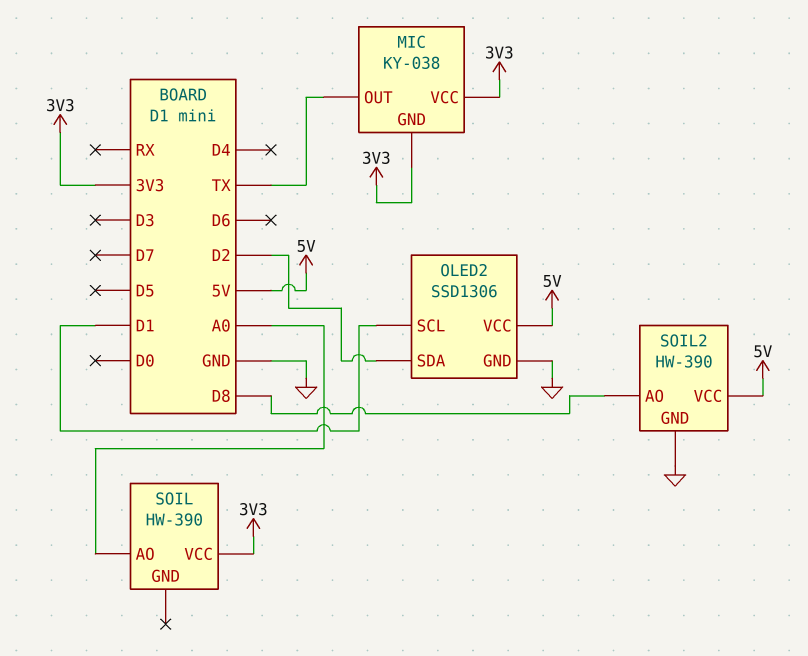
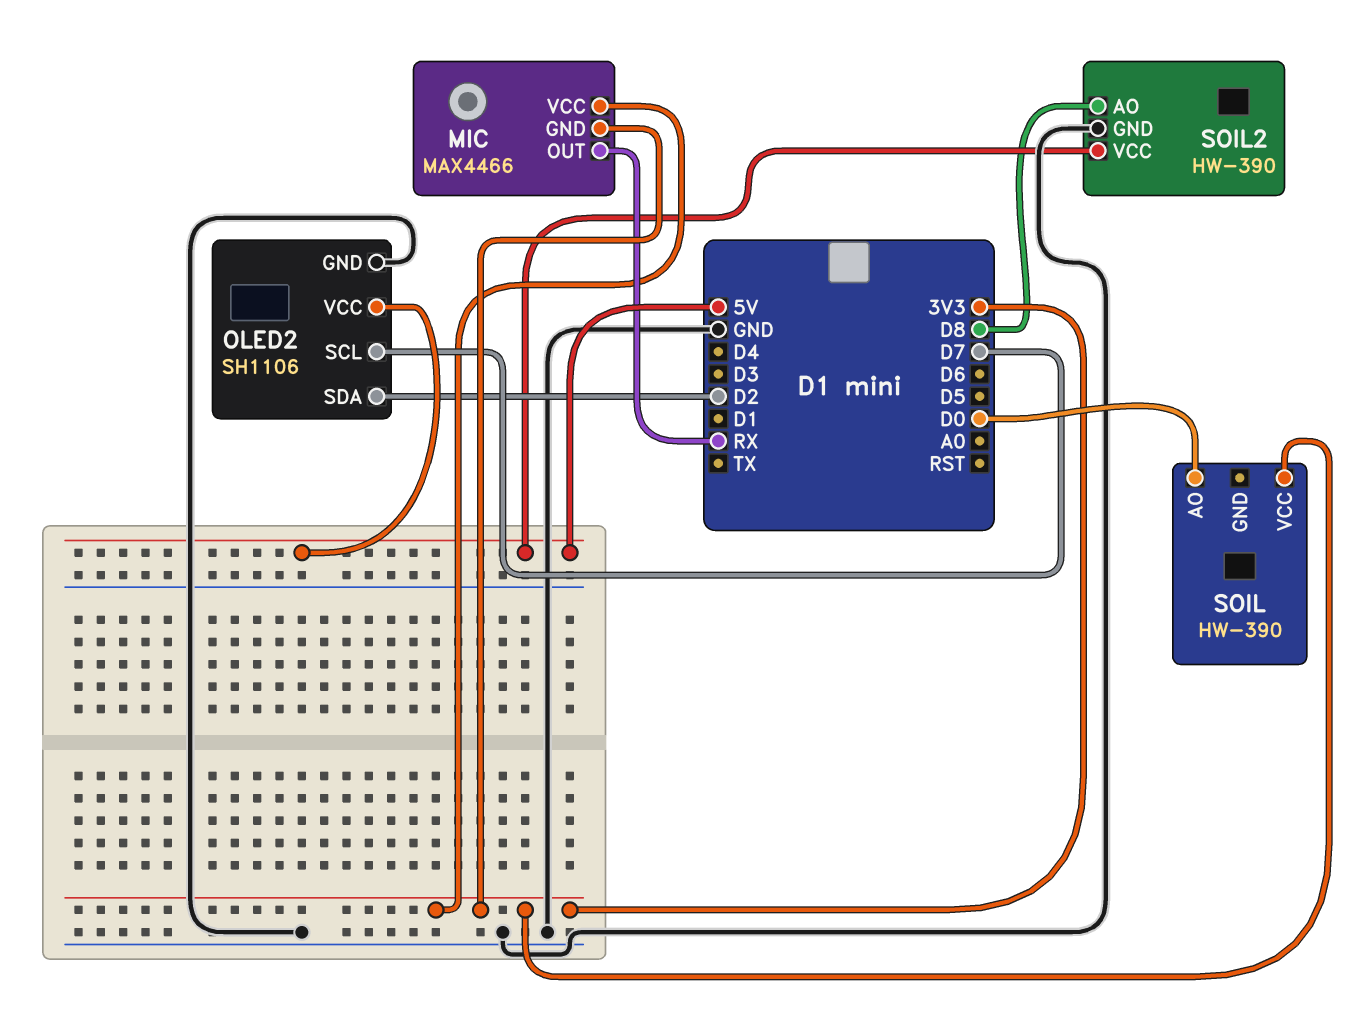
MIC: KY-038 -> MAX4466
MIC pin OUT: TX -> RX
OLED2: SSD1306 -> SH1106
OLED2 pin SCL: D1 -> D7
SOIL pin AO: A0 -> D0

